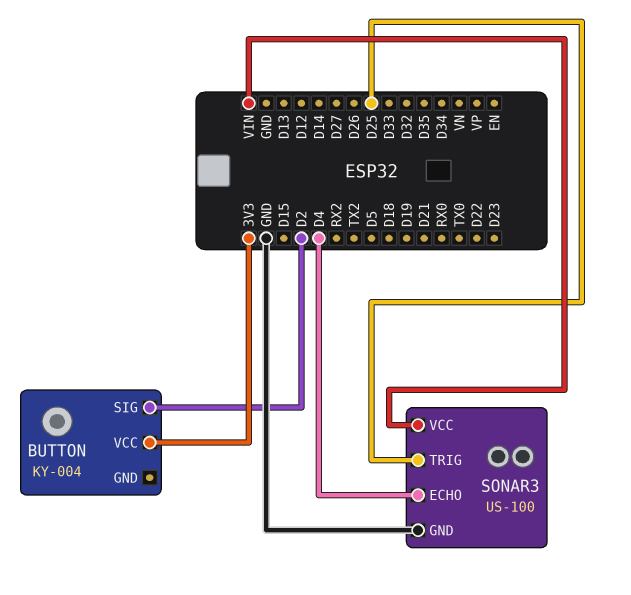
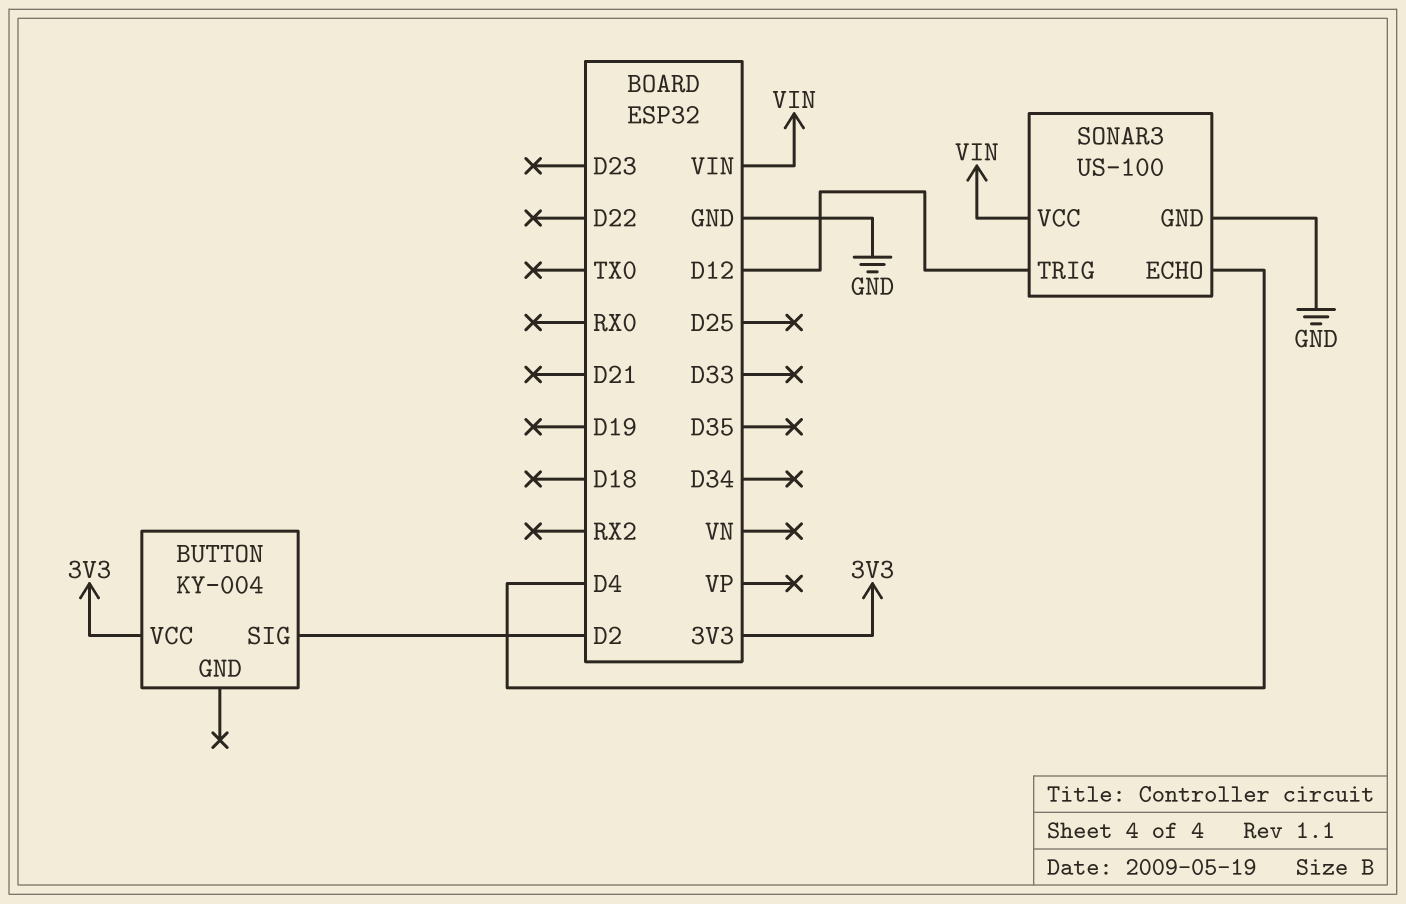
SONAR3 pin TRIG: D25 -> D12

